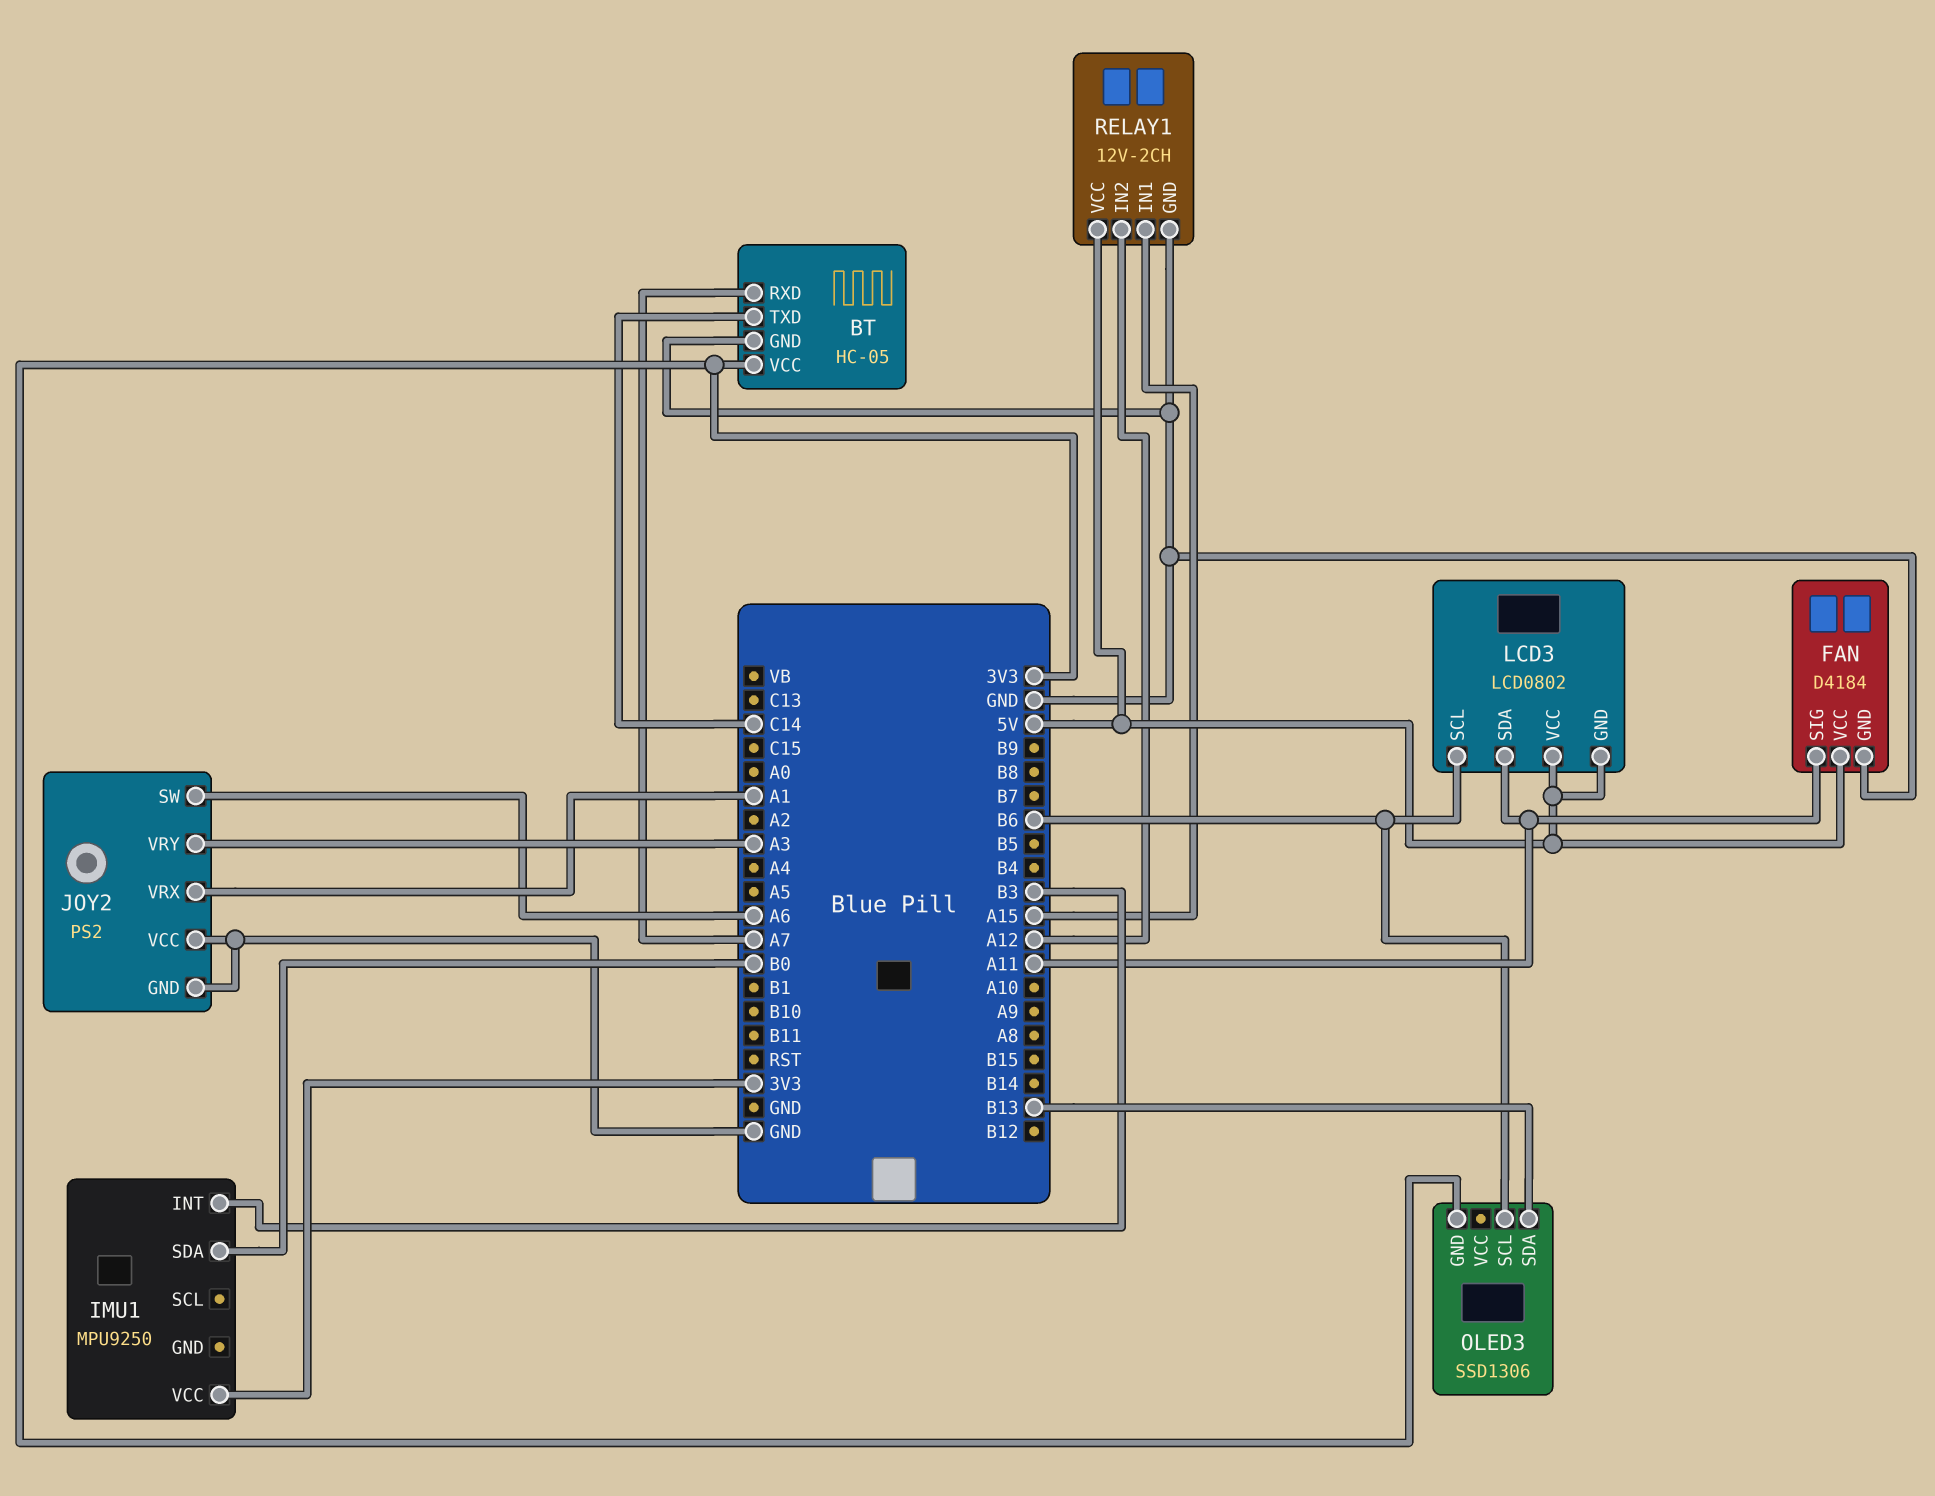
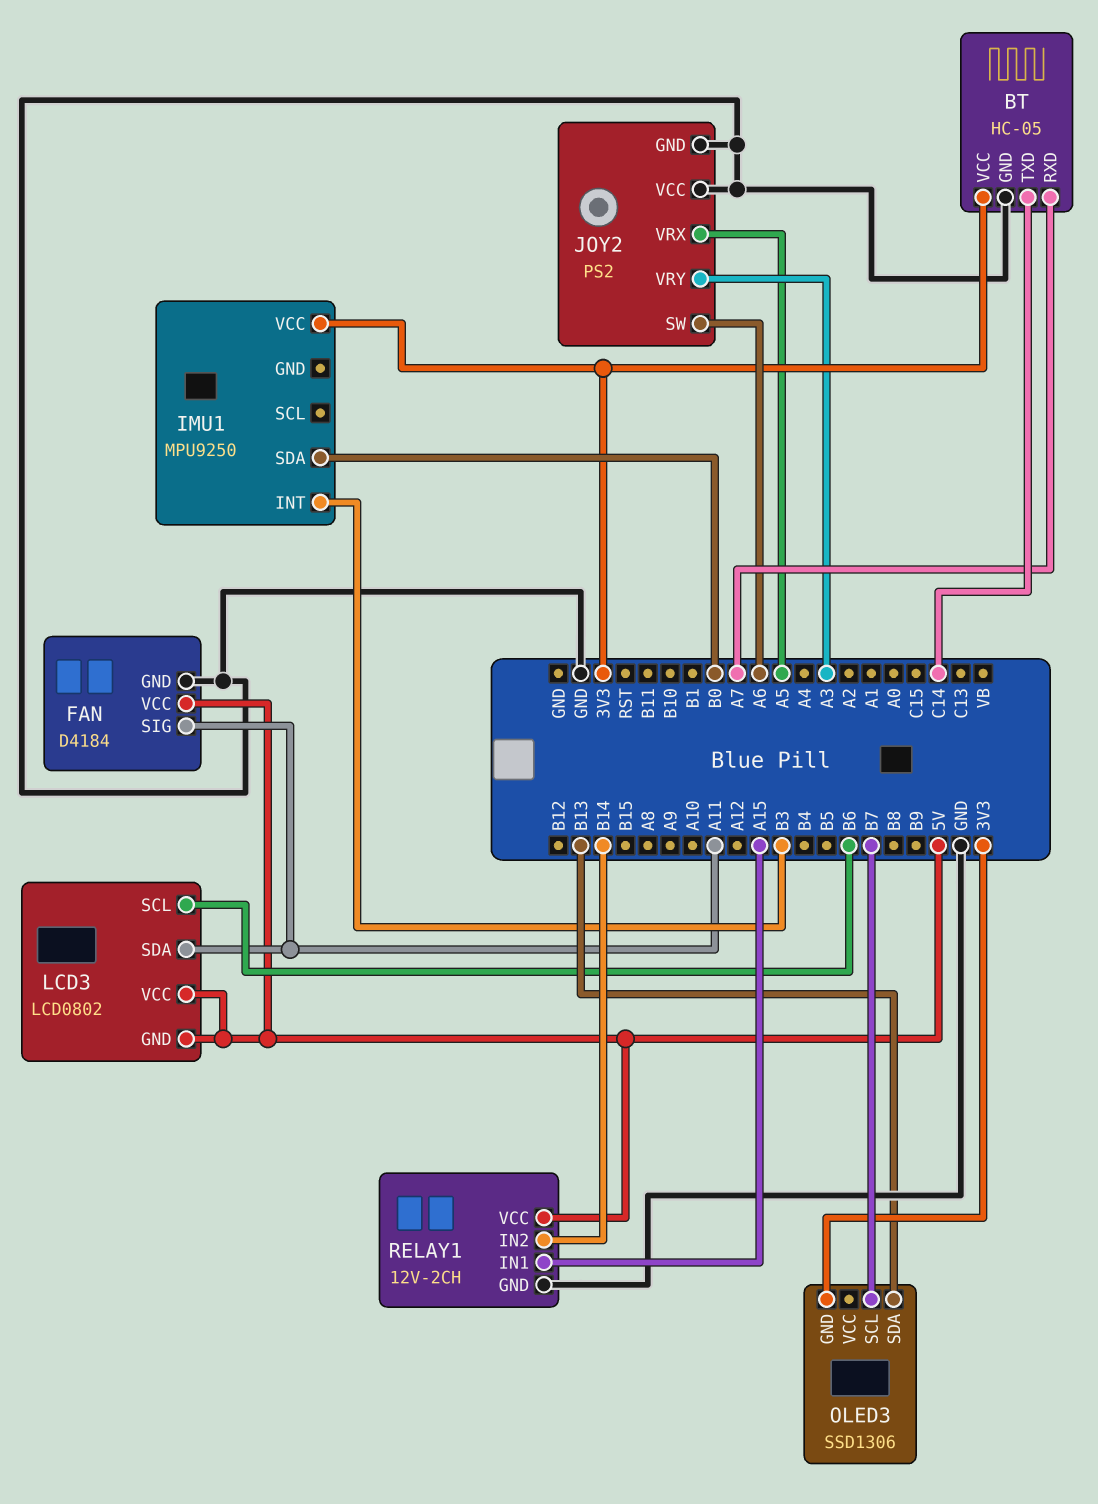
JOY2 pin VRX: A1 -> A5
OLED3 pin SCL: B6 -> B7
RELAY1 pin IN2: A12 -> B14

